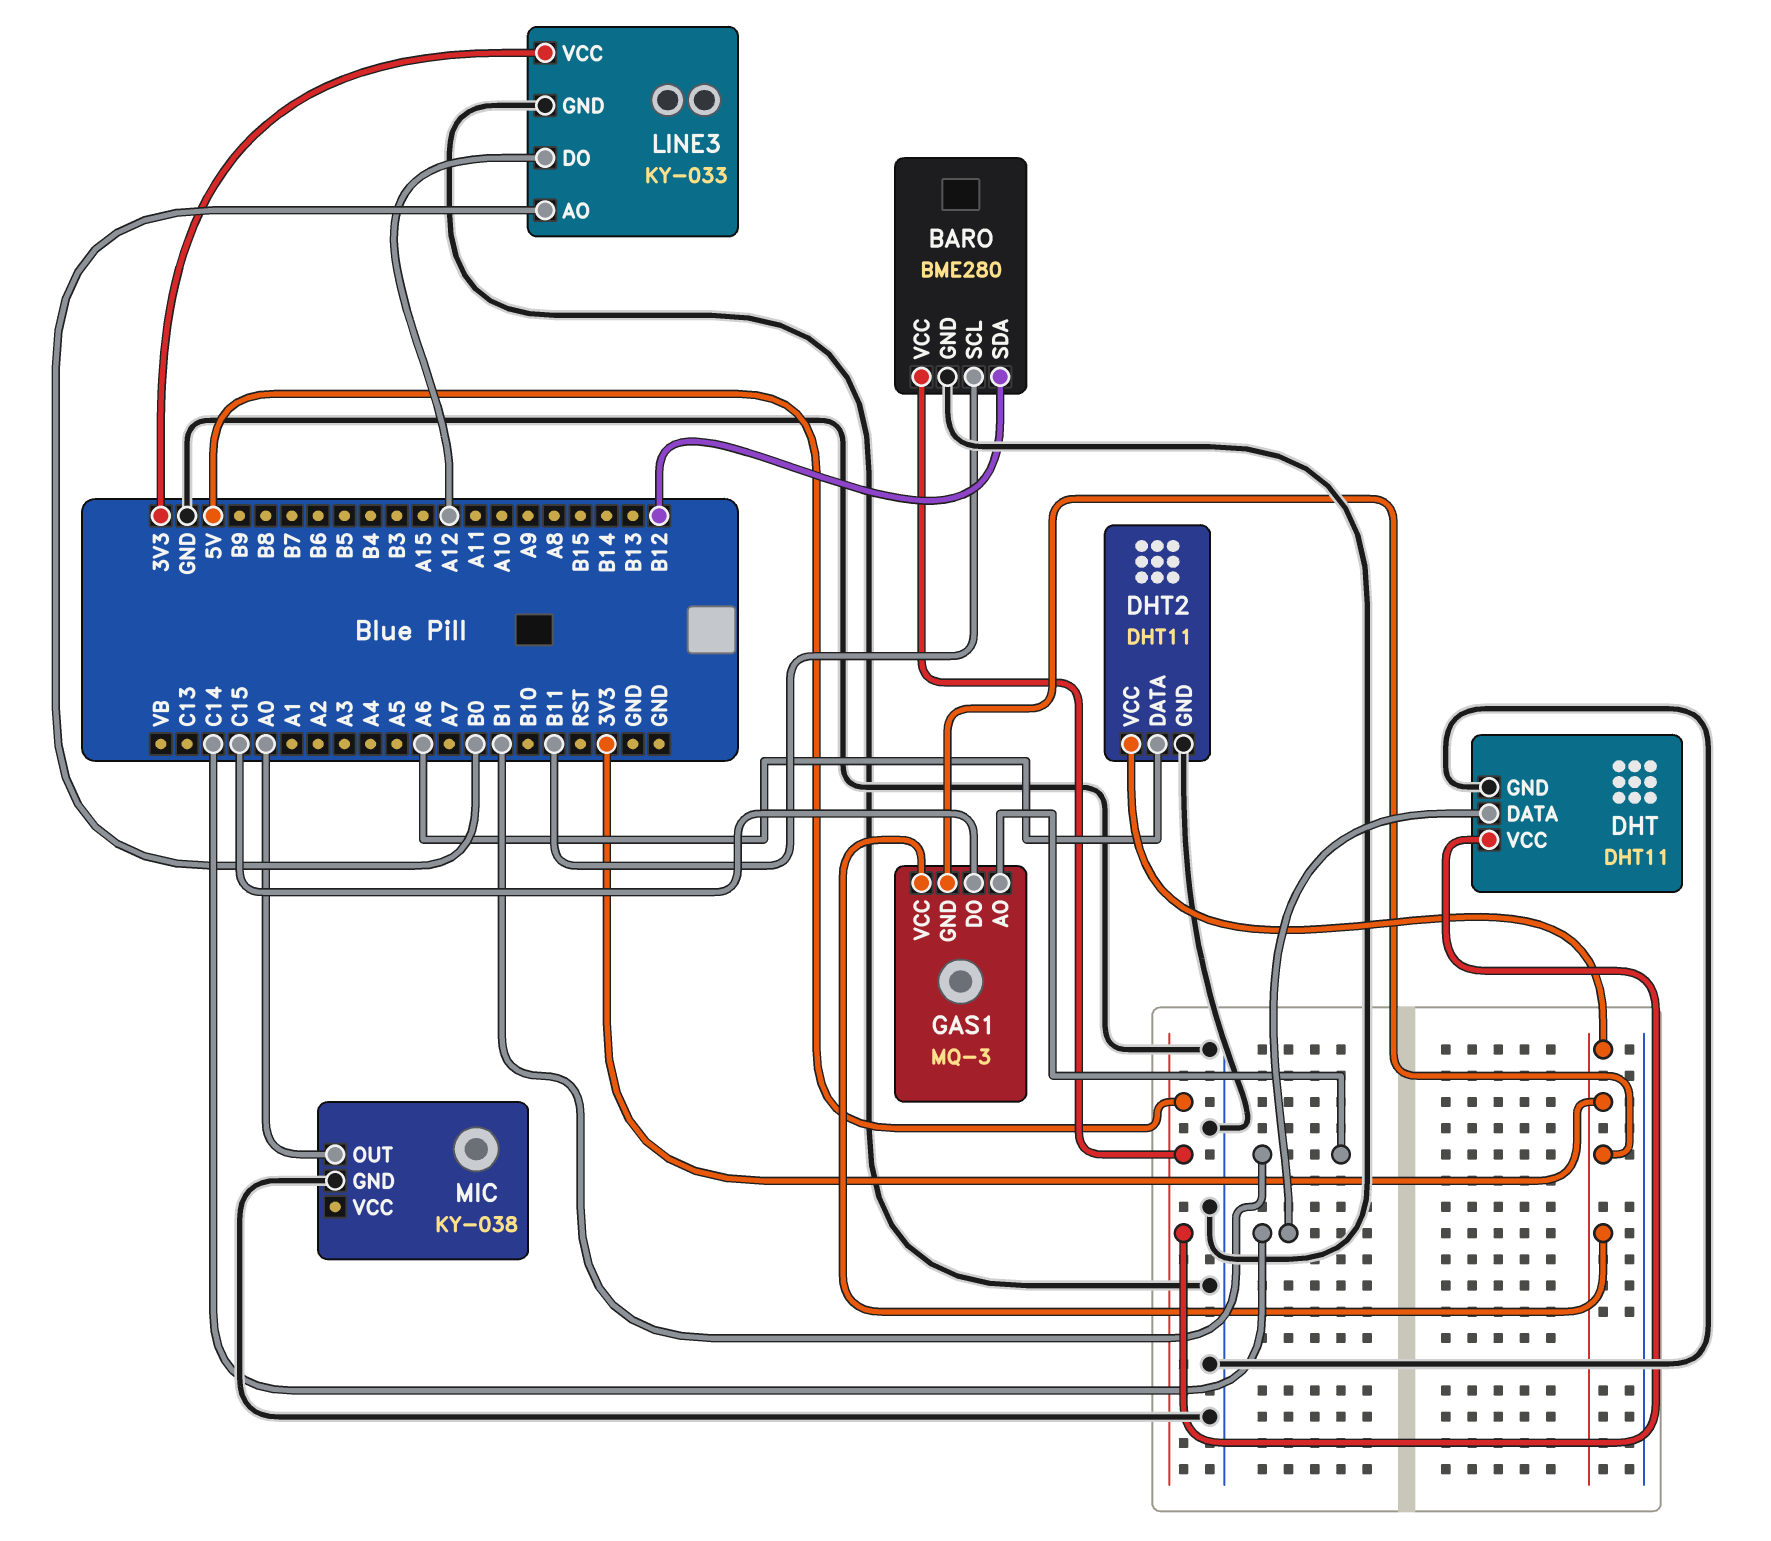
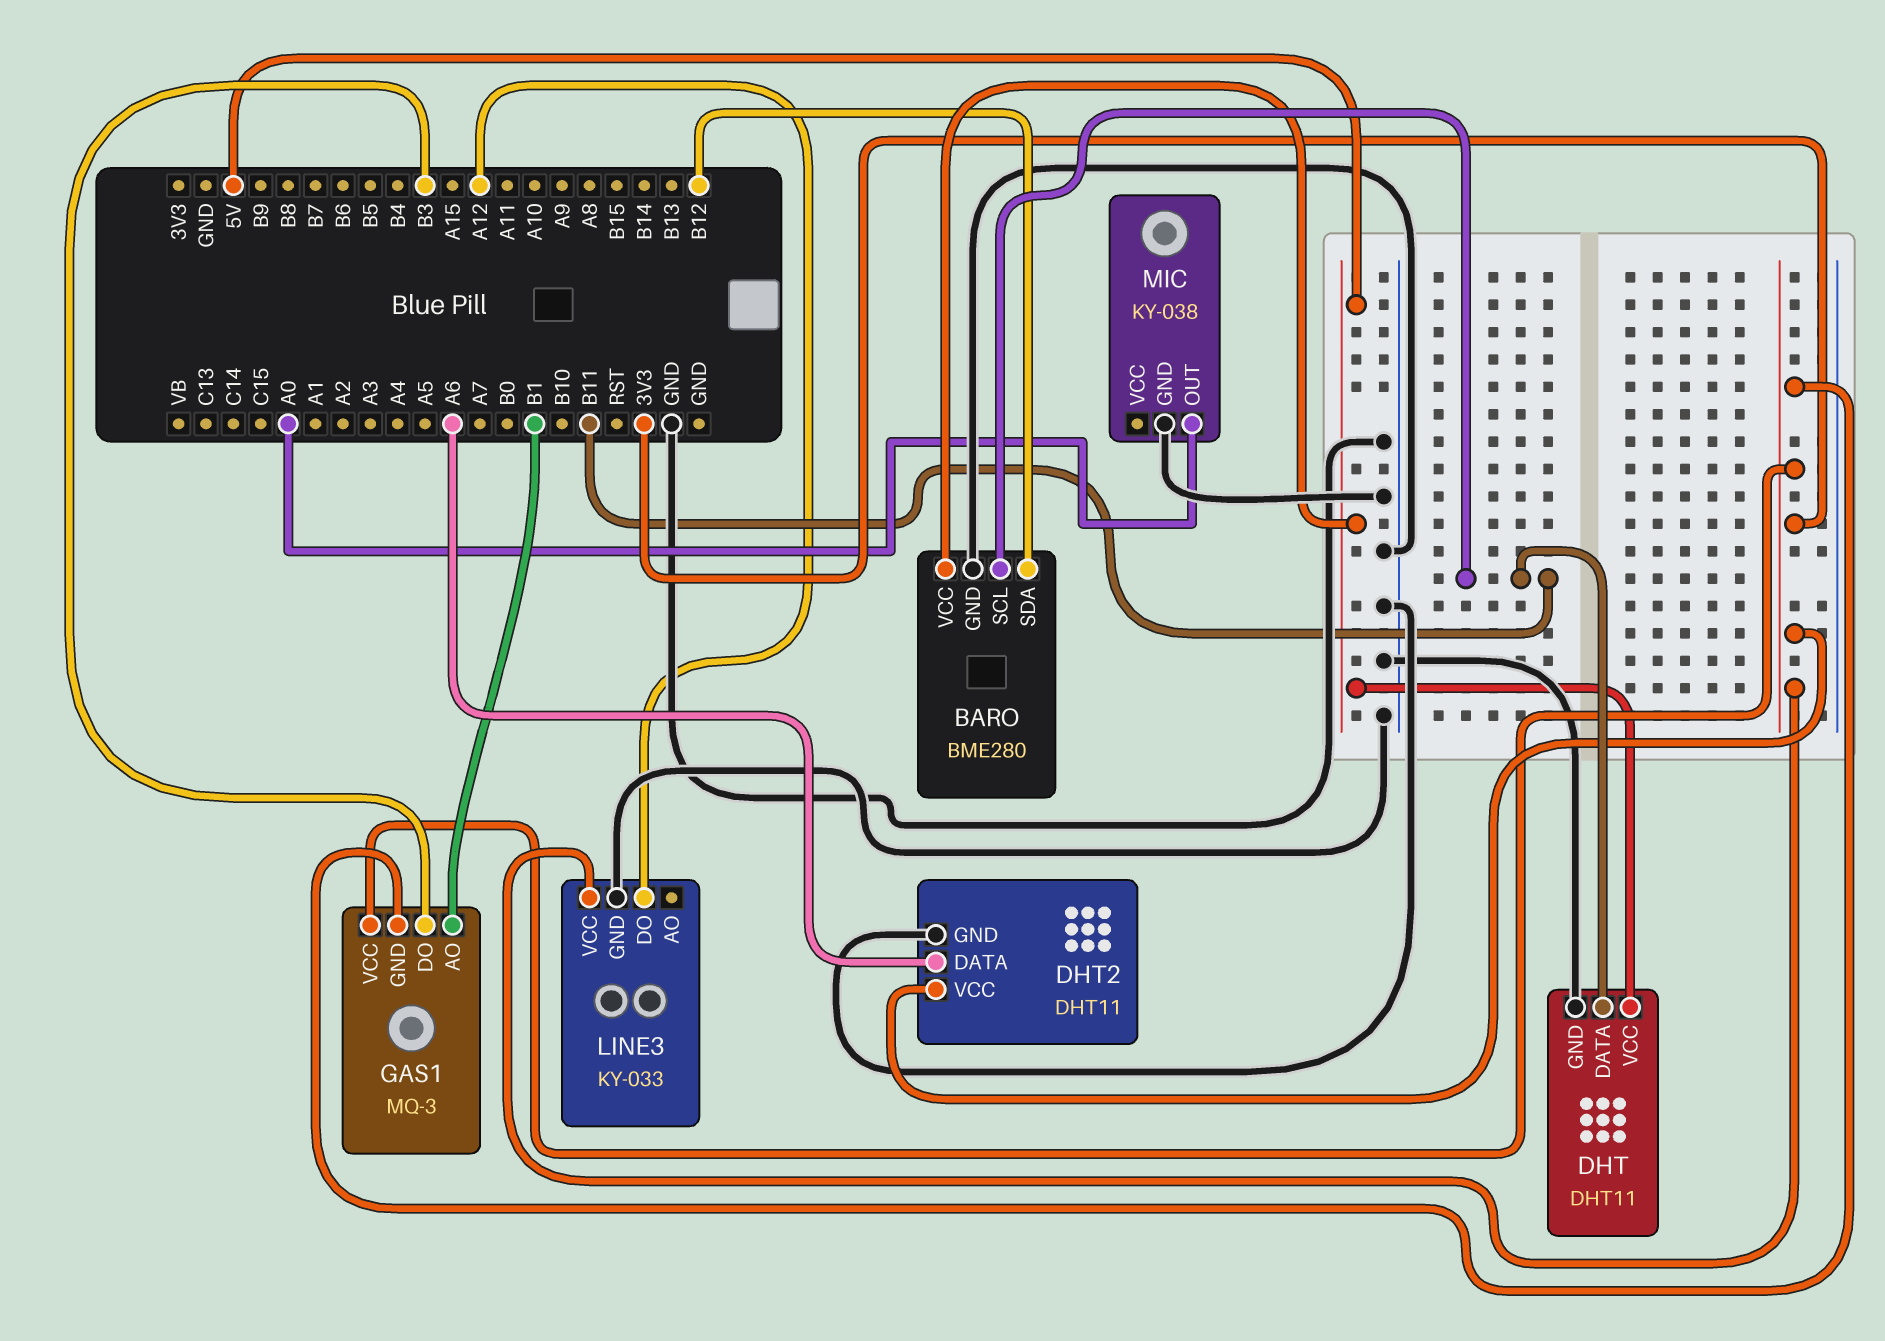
DHT pin DATA: C14 -> B11
GAS1 pin DO: C15 -> B3
LINE3 pin AO: B0 -> none

